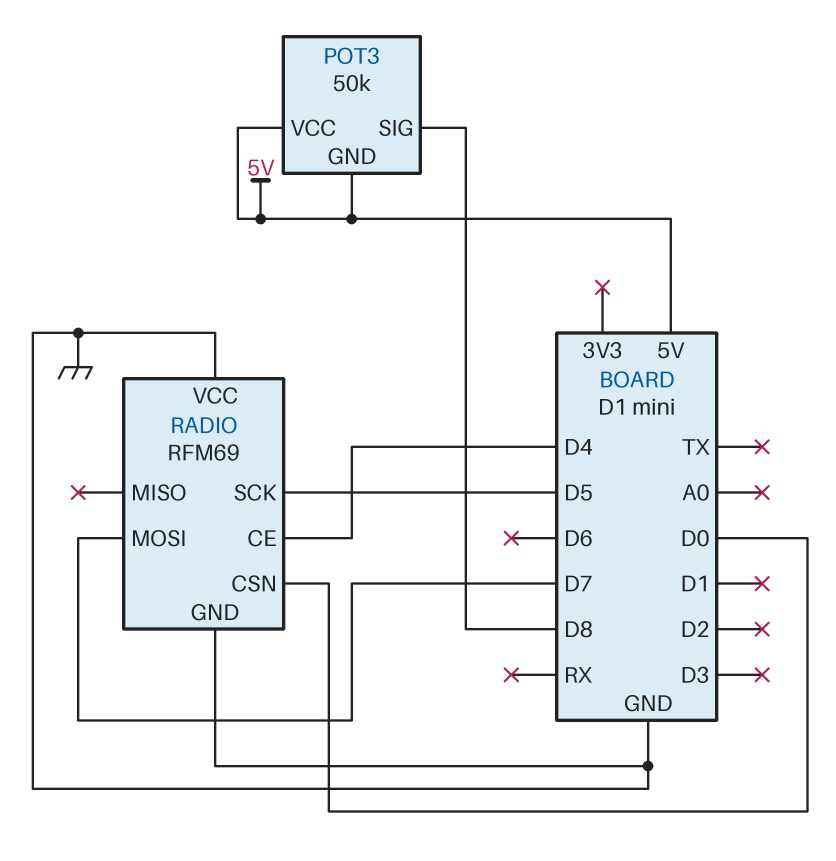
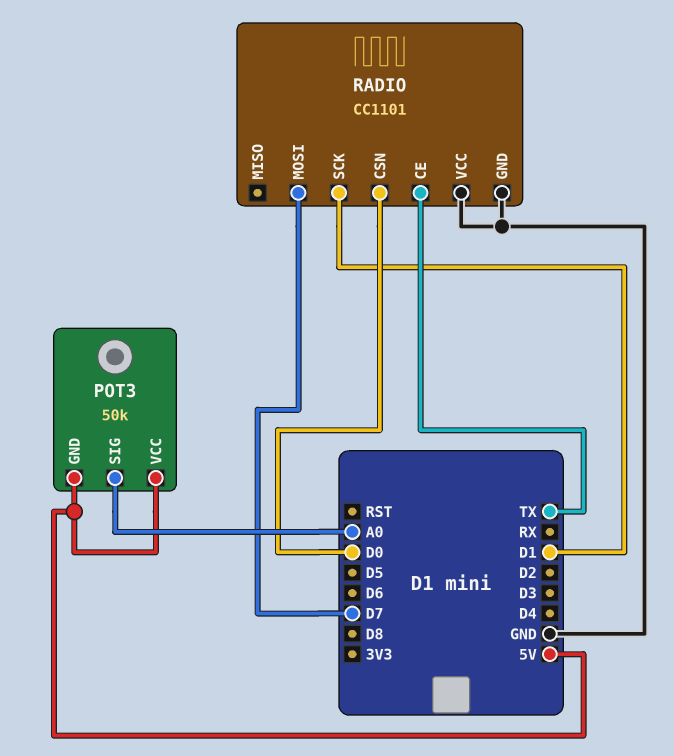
POT3 pin SIG: D8 -> A0
RADIO: RFM69 -> CC1101
RADIO pin CE: D4 -> TX
RADIO pin SCK: D5 -> D1

